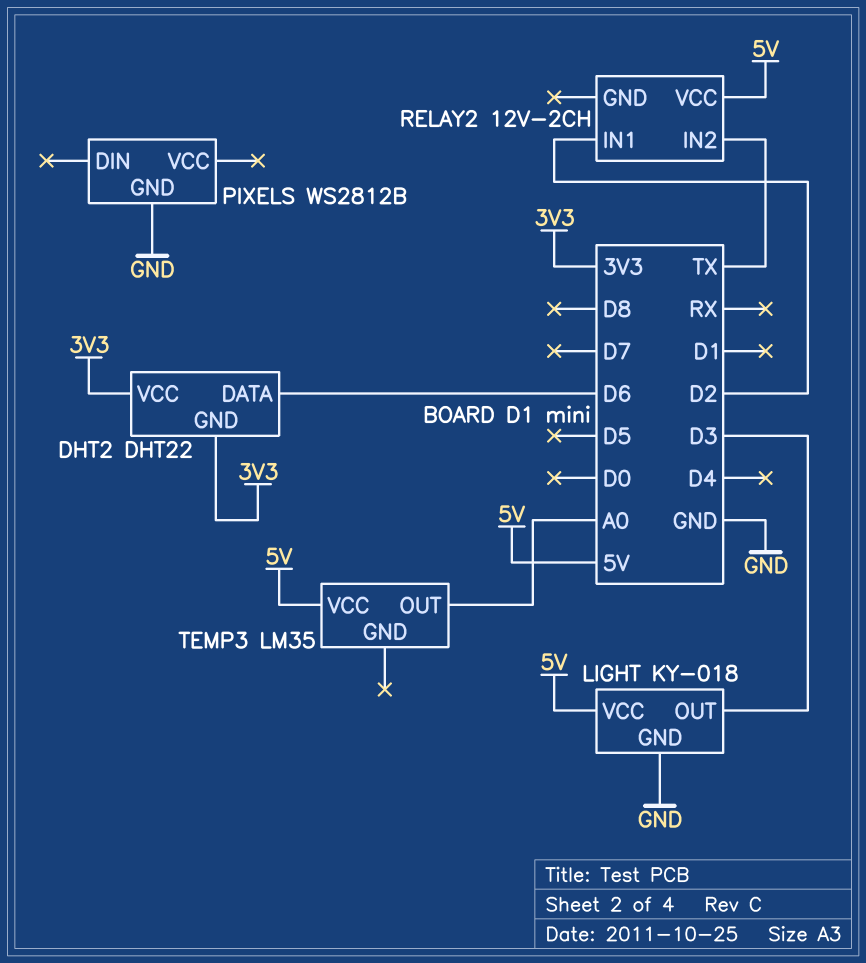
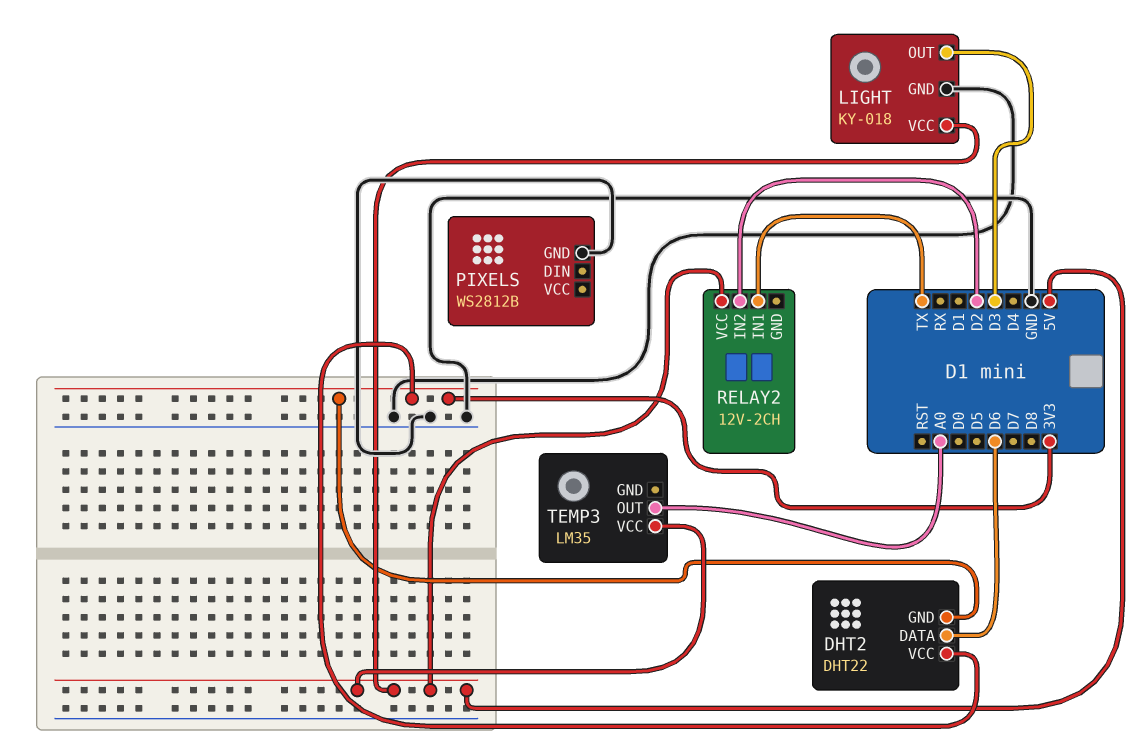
RELAY2 pin IN1: D2 -> TX
RELAY2 pin IN2: TX -> D2

